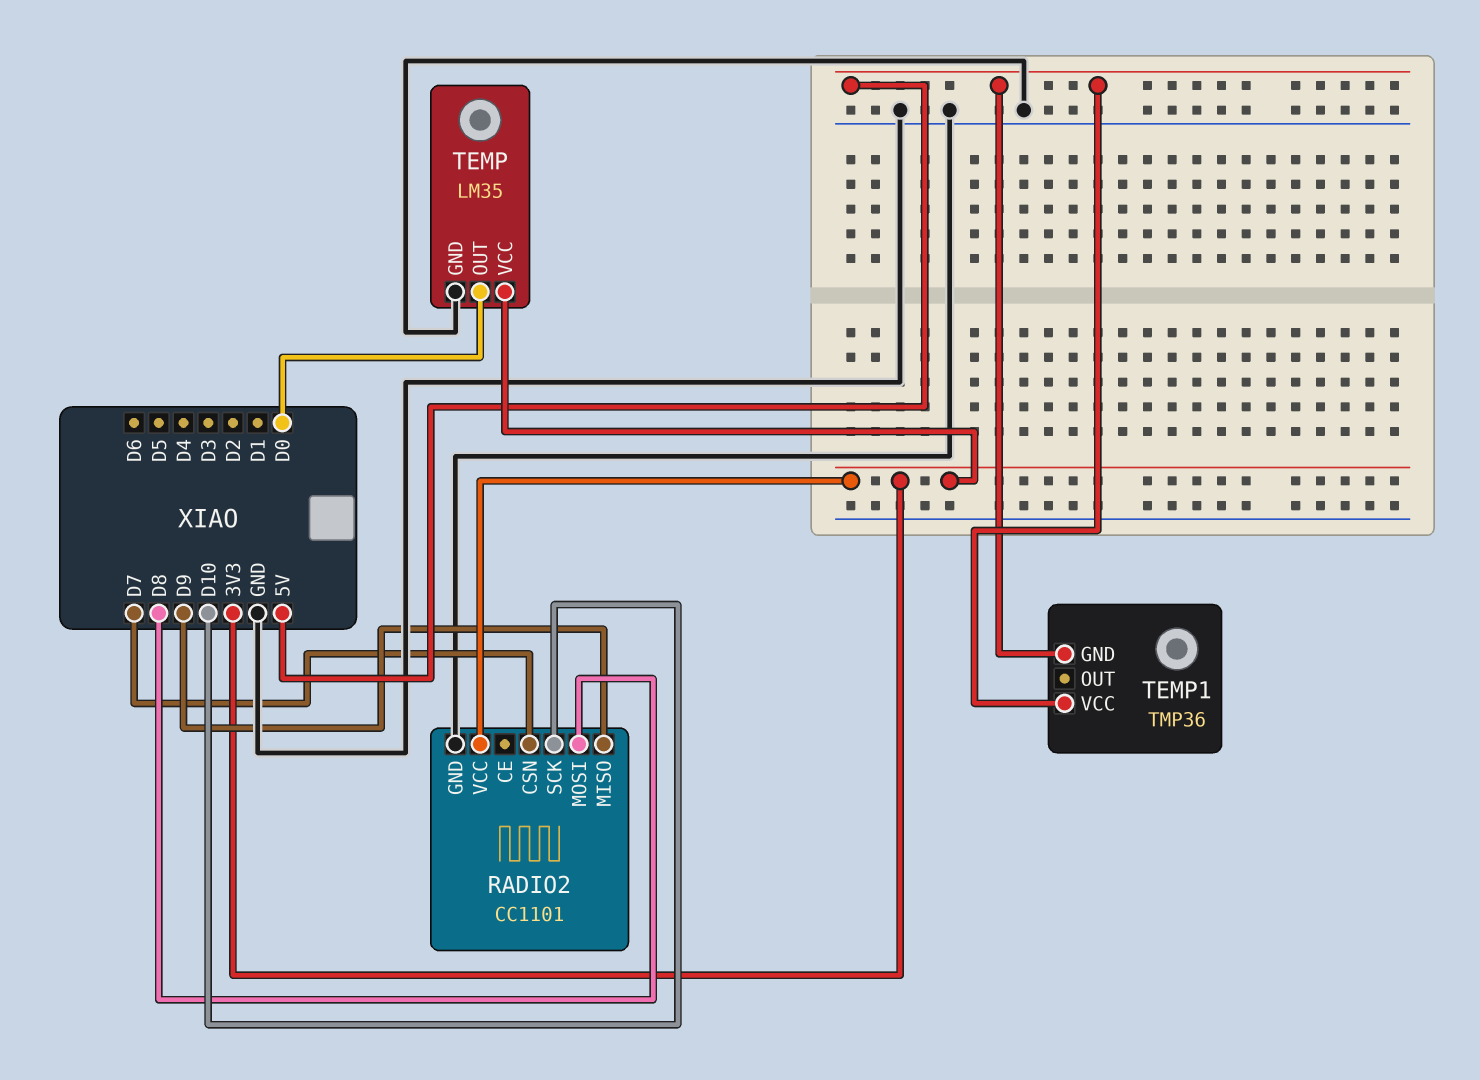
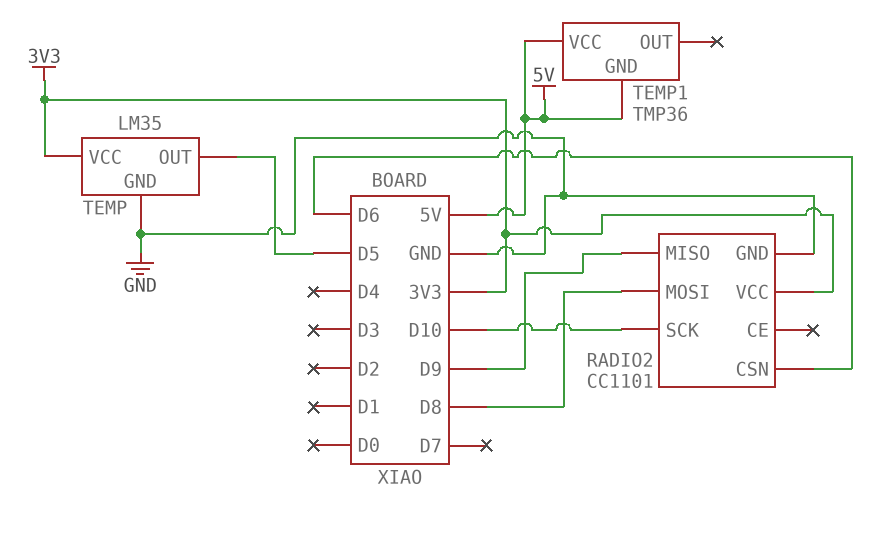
RADIO2 pin CSN: D7 -> D6
TEMP pin OUT: D0 -> D5

